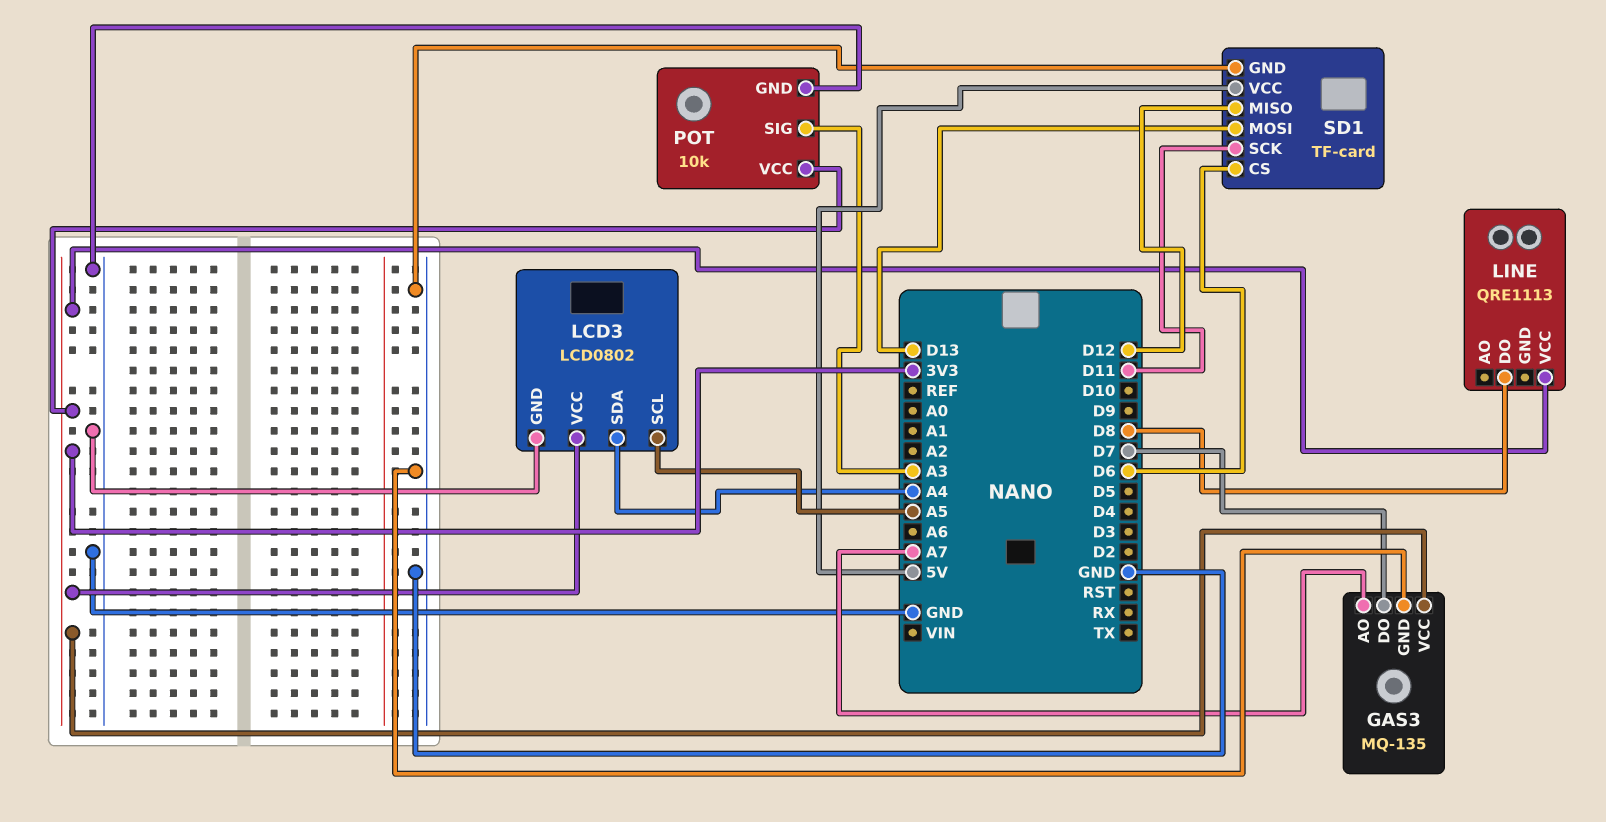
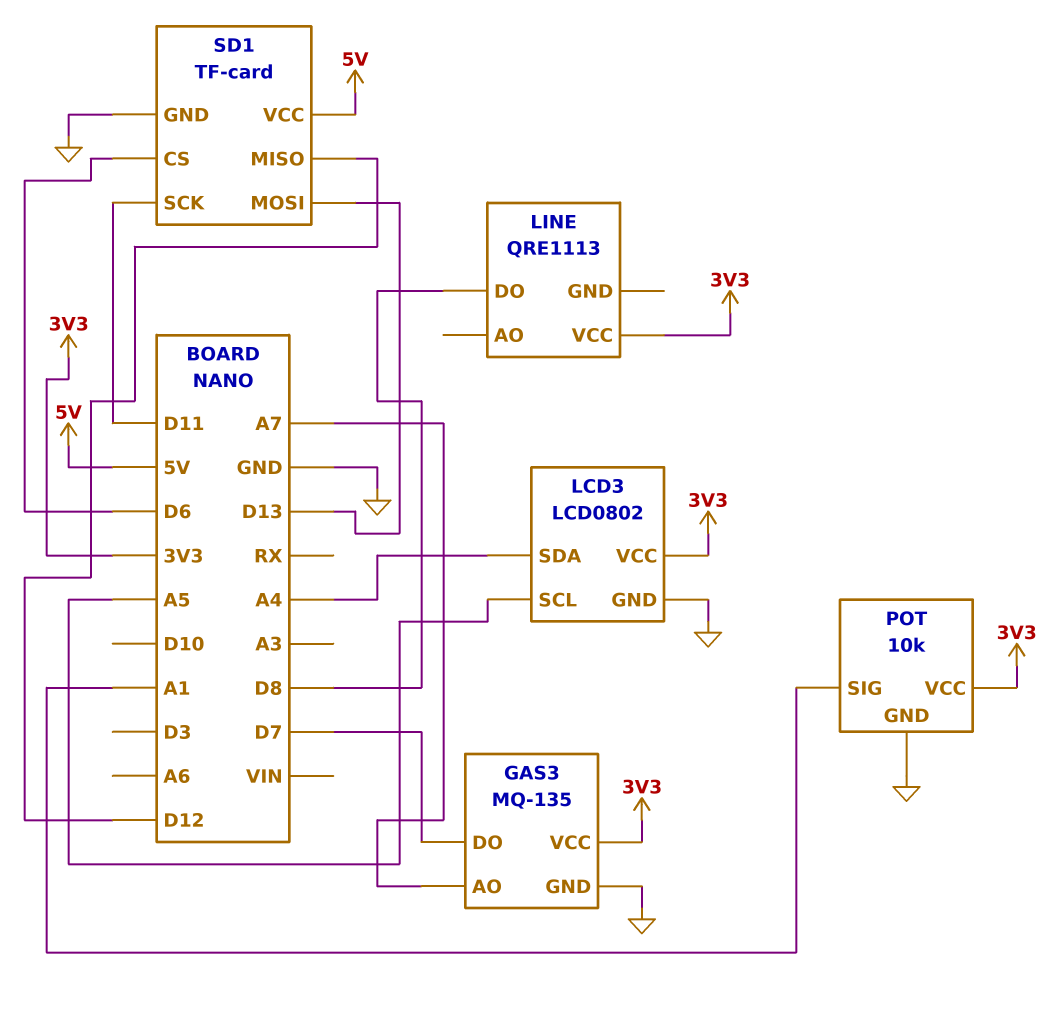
POT pin SIG: A3 -> A1

